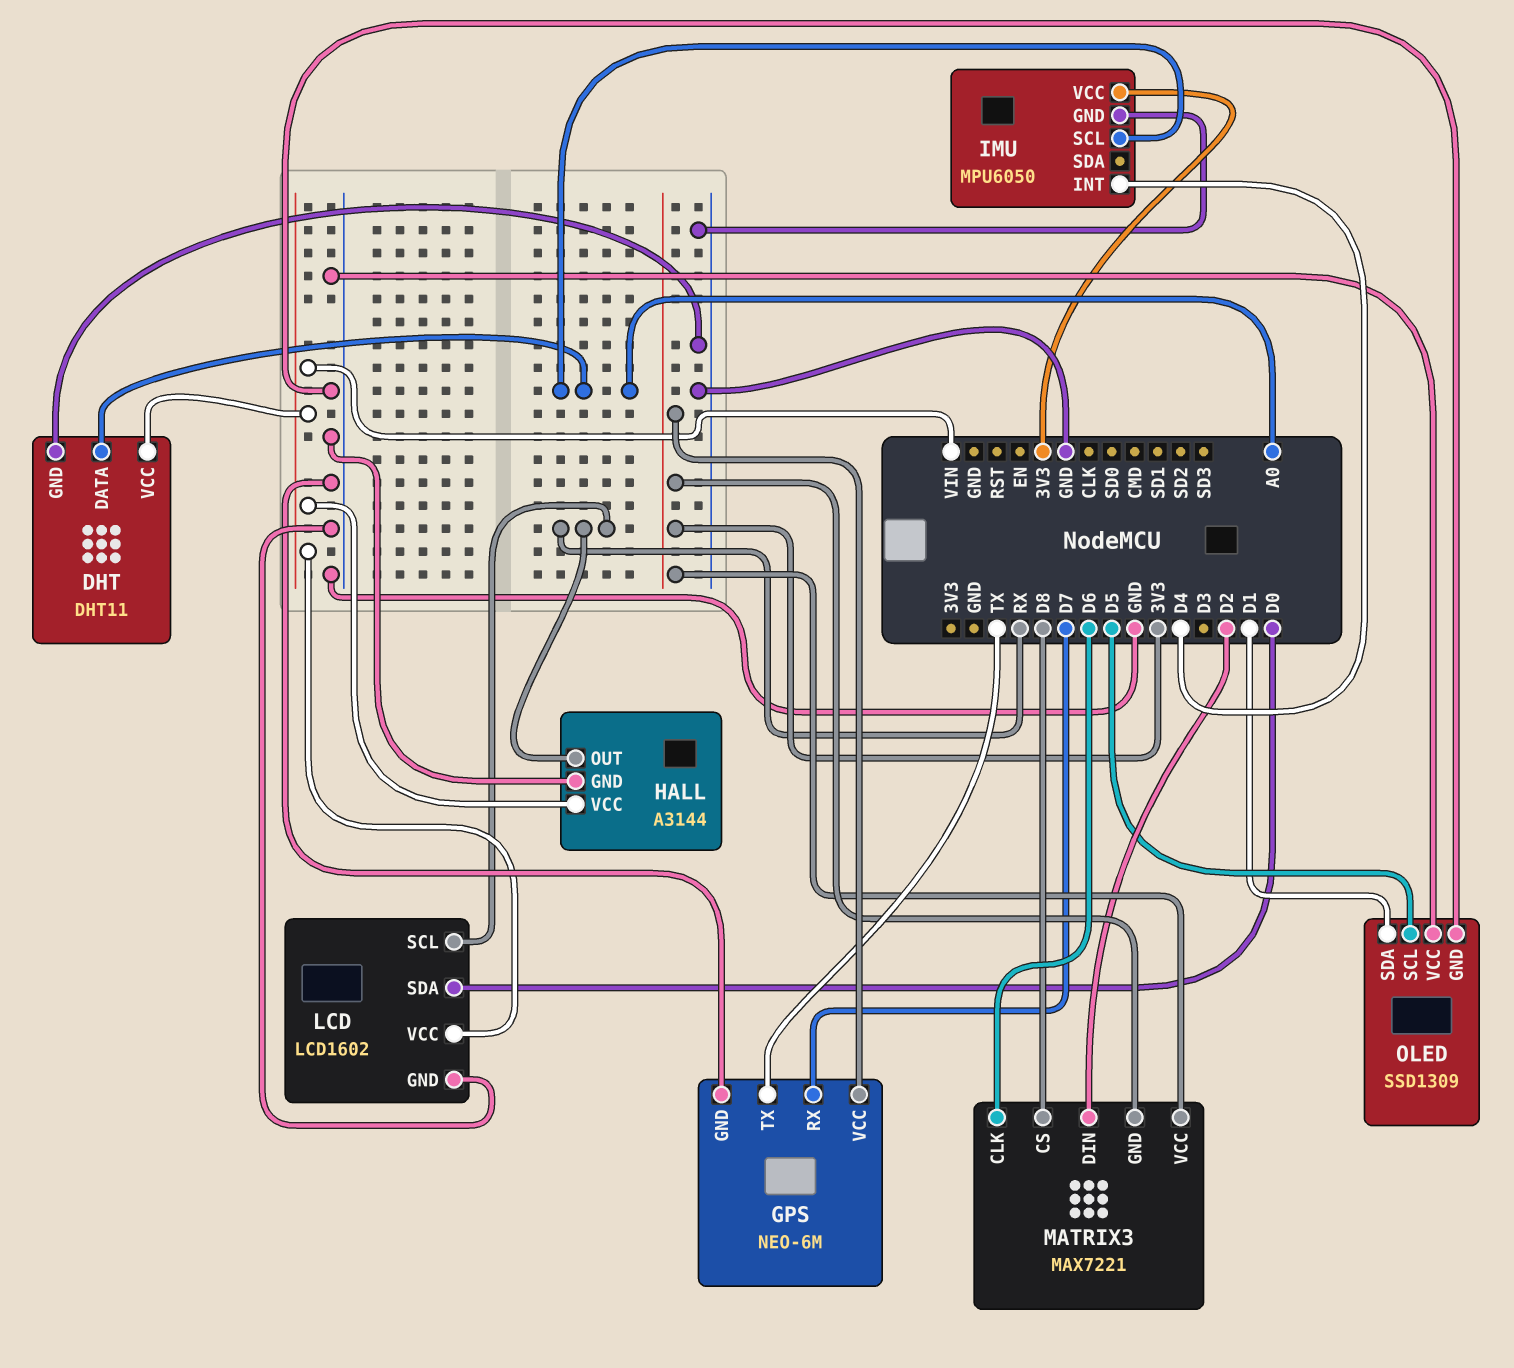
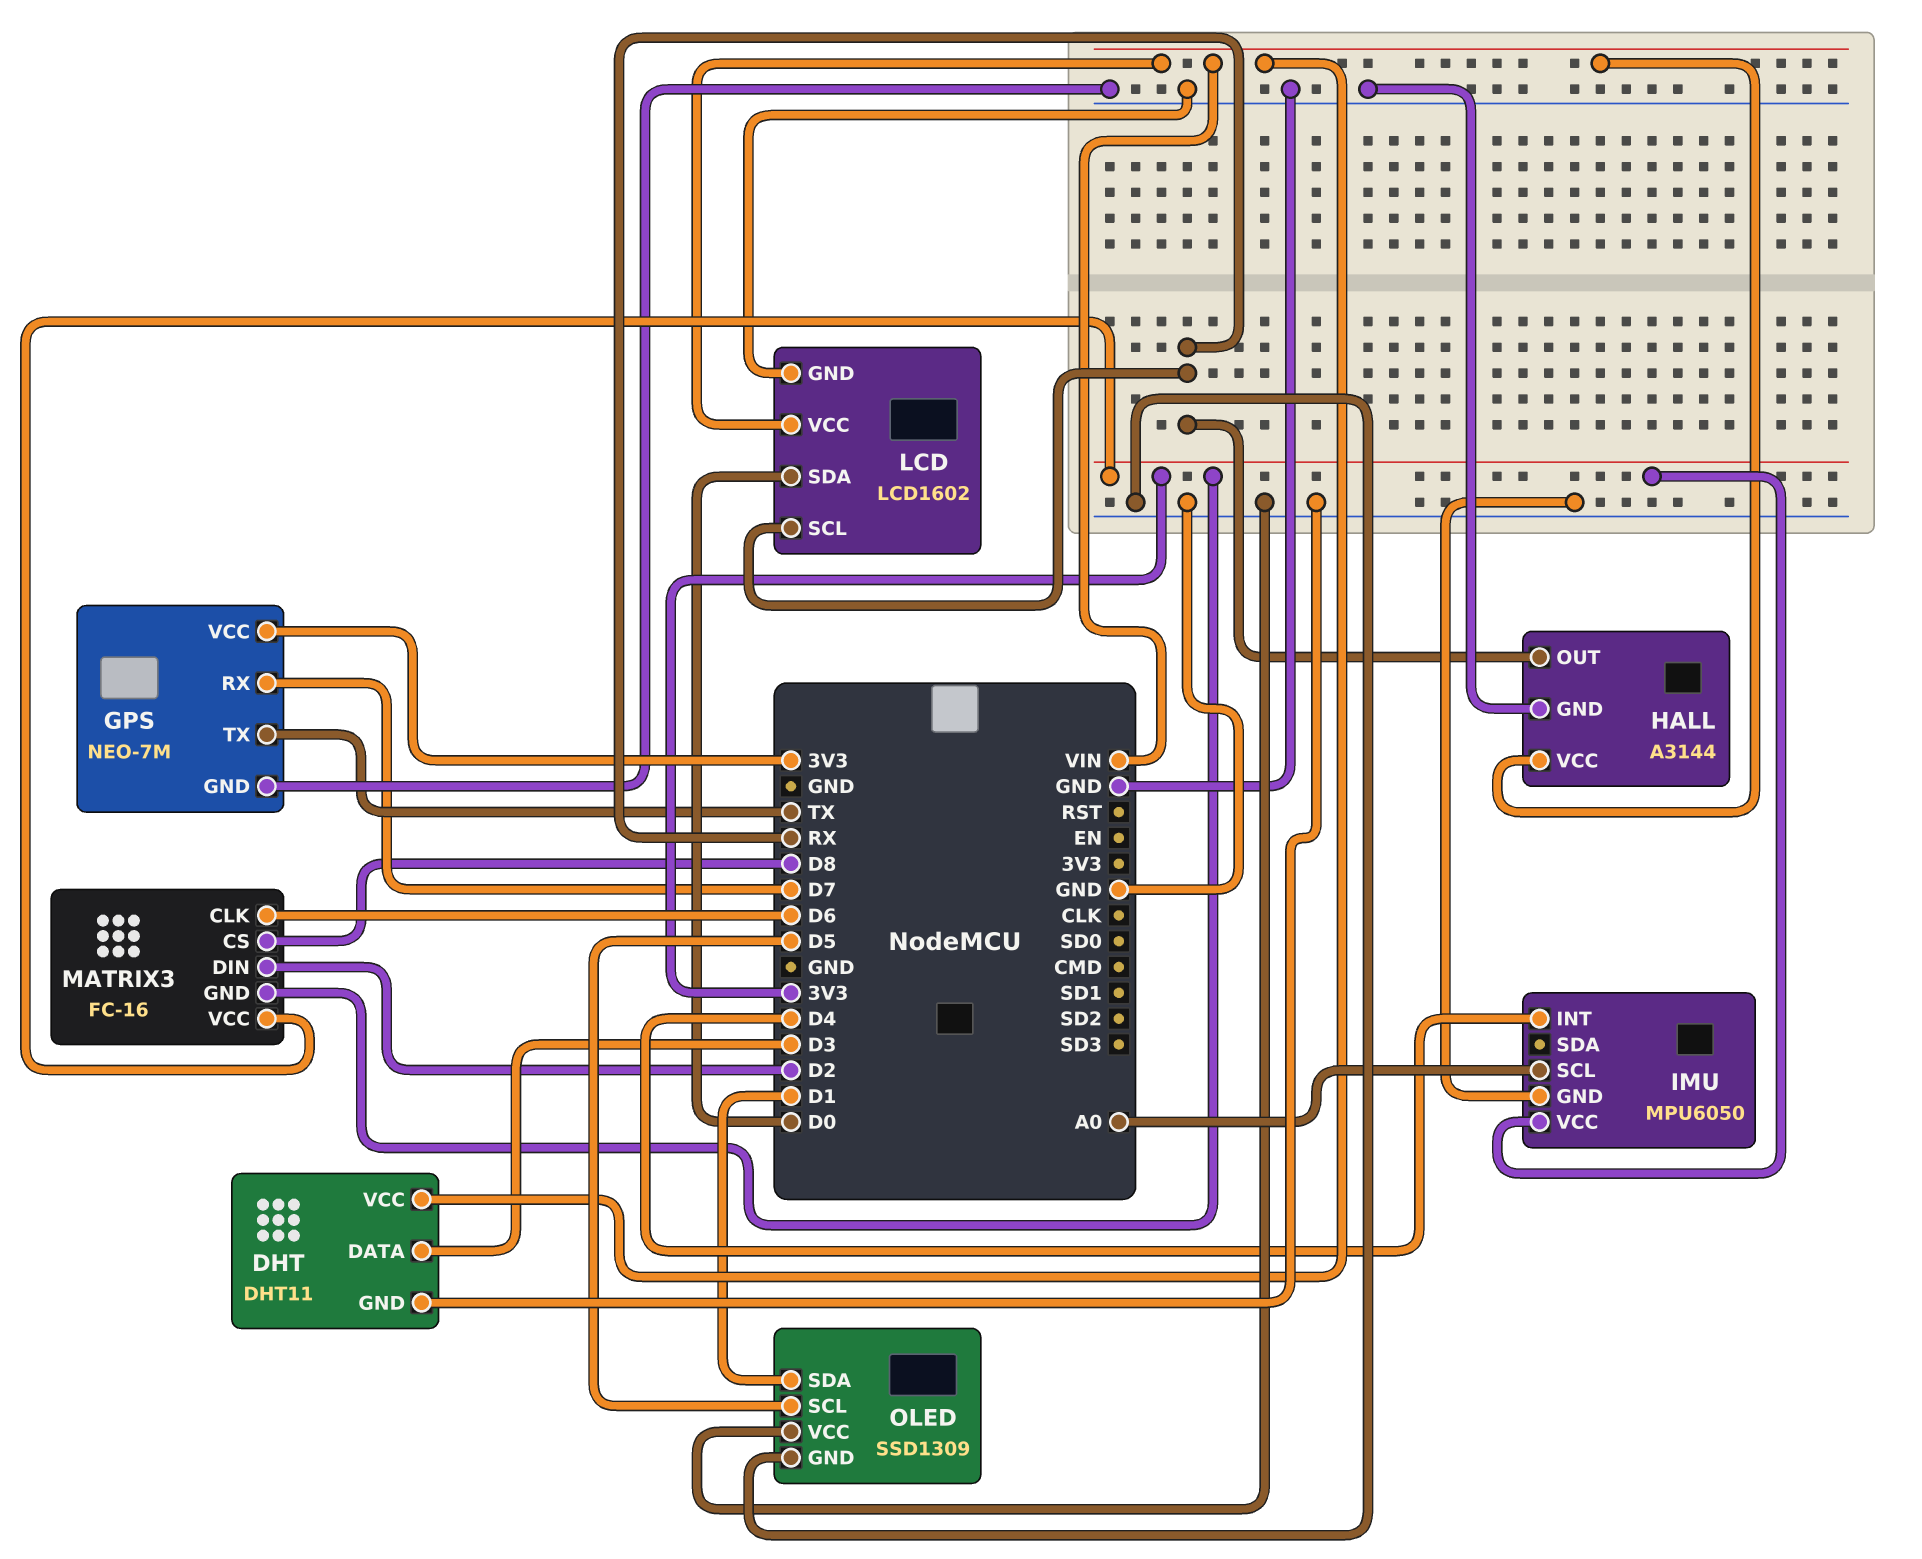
DHT pin DATA: A0 -> D3
GPS: NEO-6M -> NEO-7M
MATRIX3: MAX7221 -> FC-16

